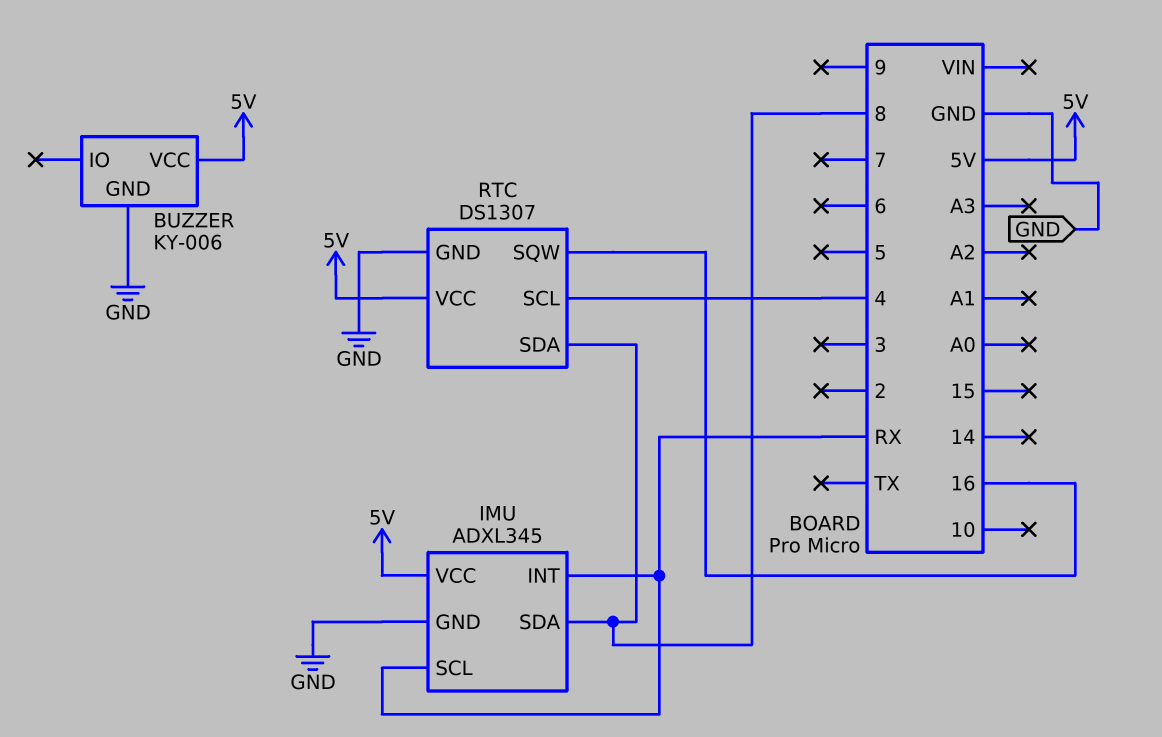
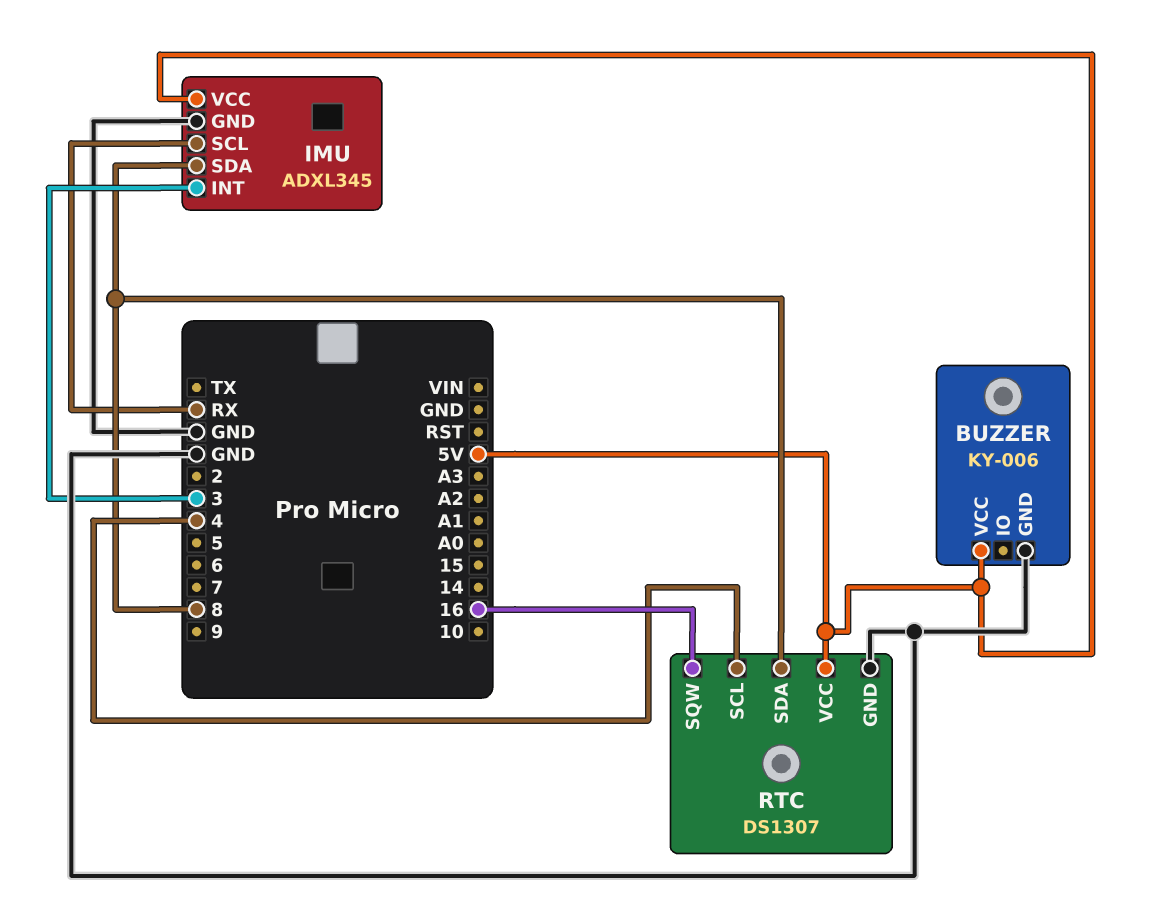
IMU pin INT: RX -> 3

